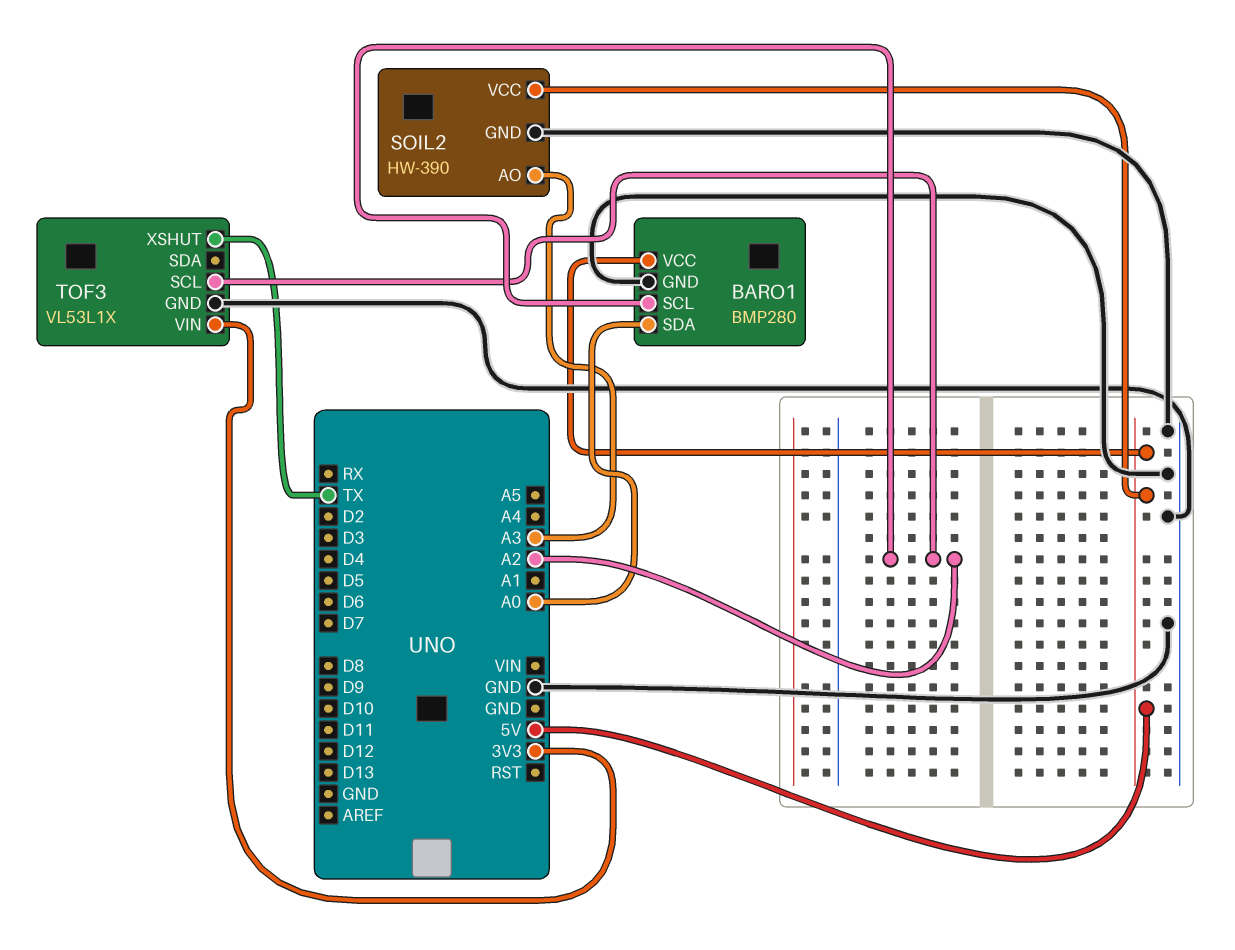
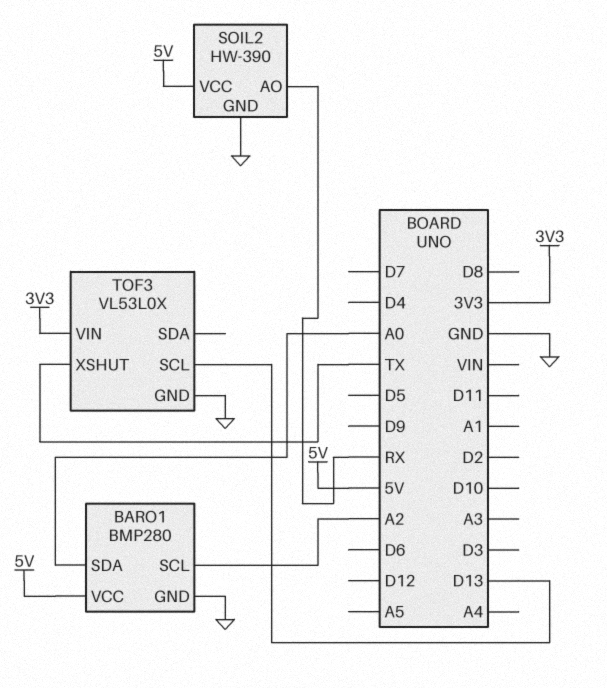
SOIL2 pin AO: A3 -> RX
TOF3: VL53L1X -> VL53L0X
TOF3 pin SCL: A2 -> D13

